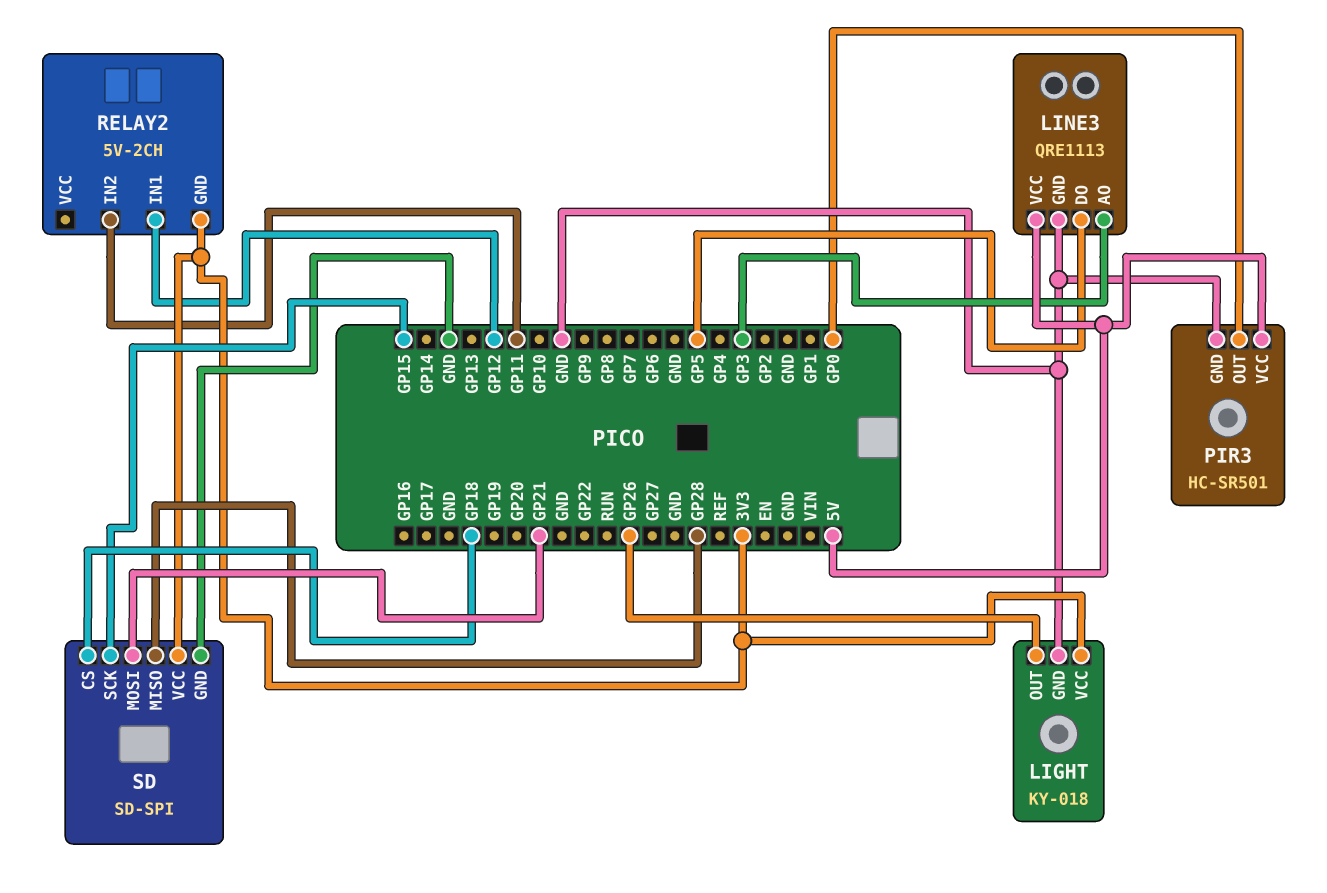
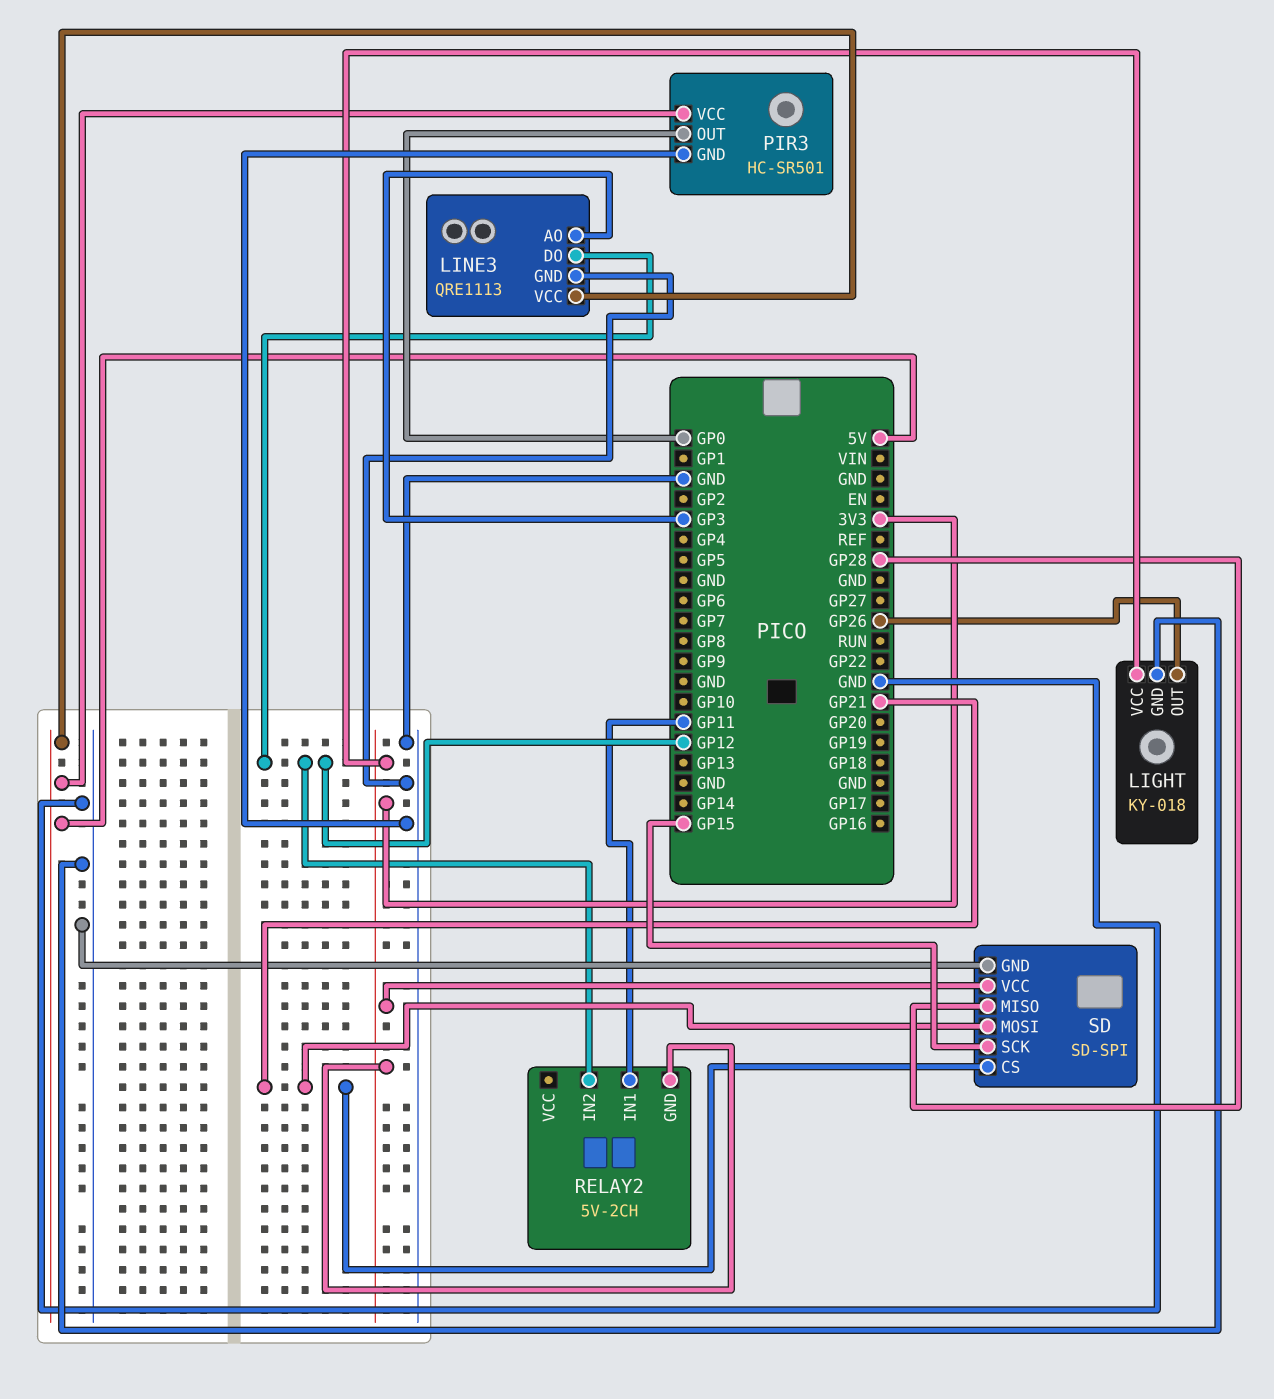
LINE3 pin DO: GP5 -> GP12
RELAY2 pin IN1: GP12 -> GP11
RELAY2 pin IN2: GP11 -> GP12
SD pin CS: GP18 -> GP21

